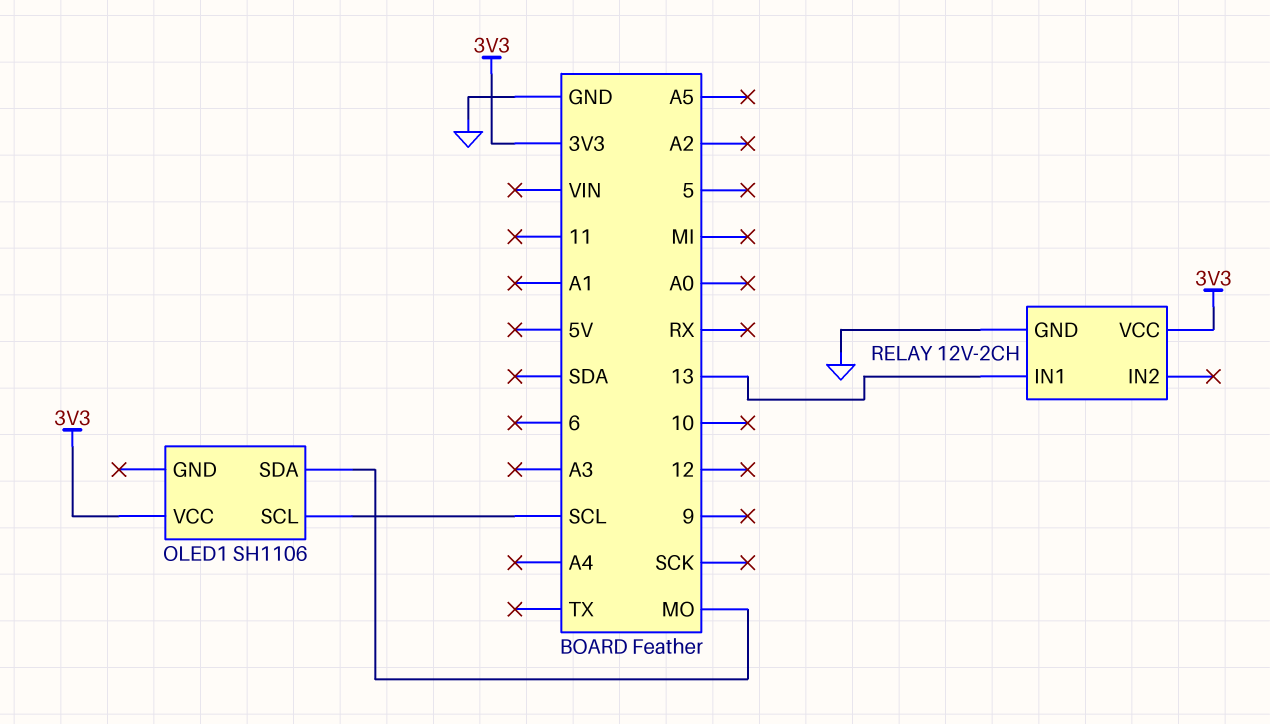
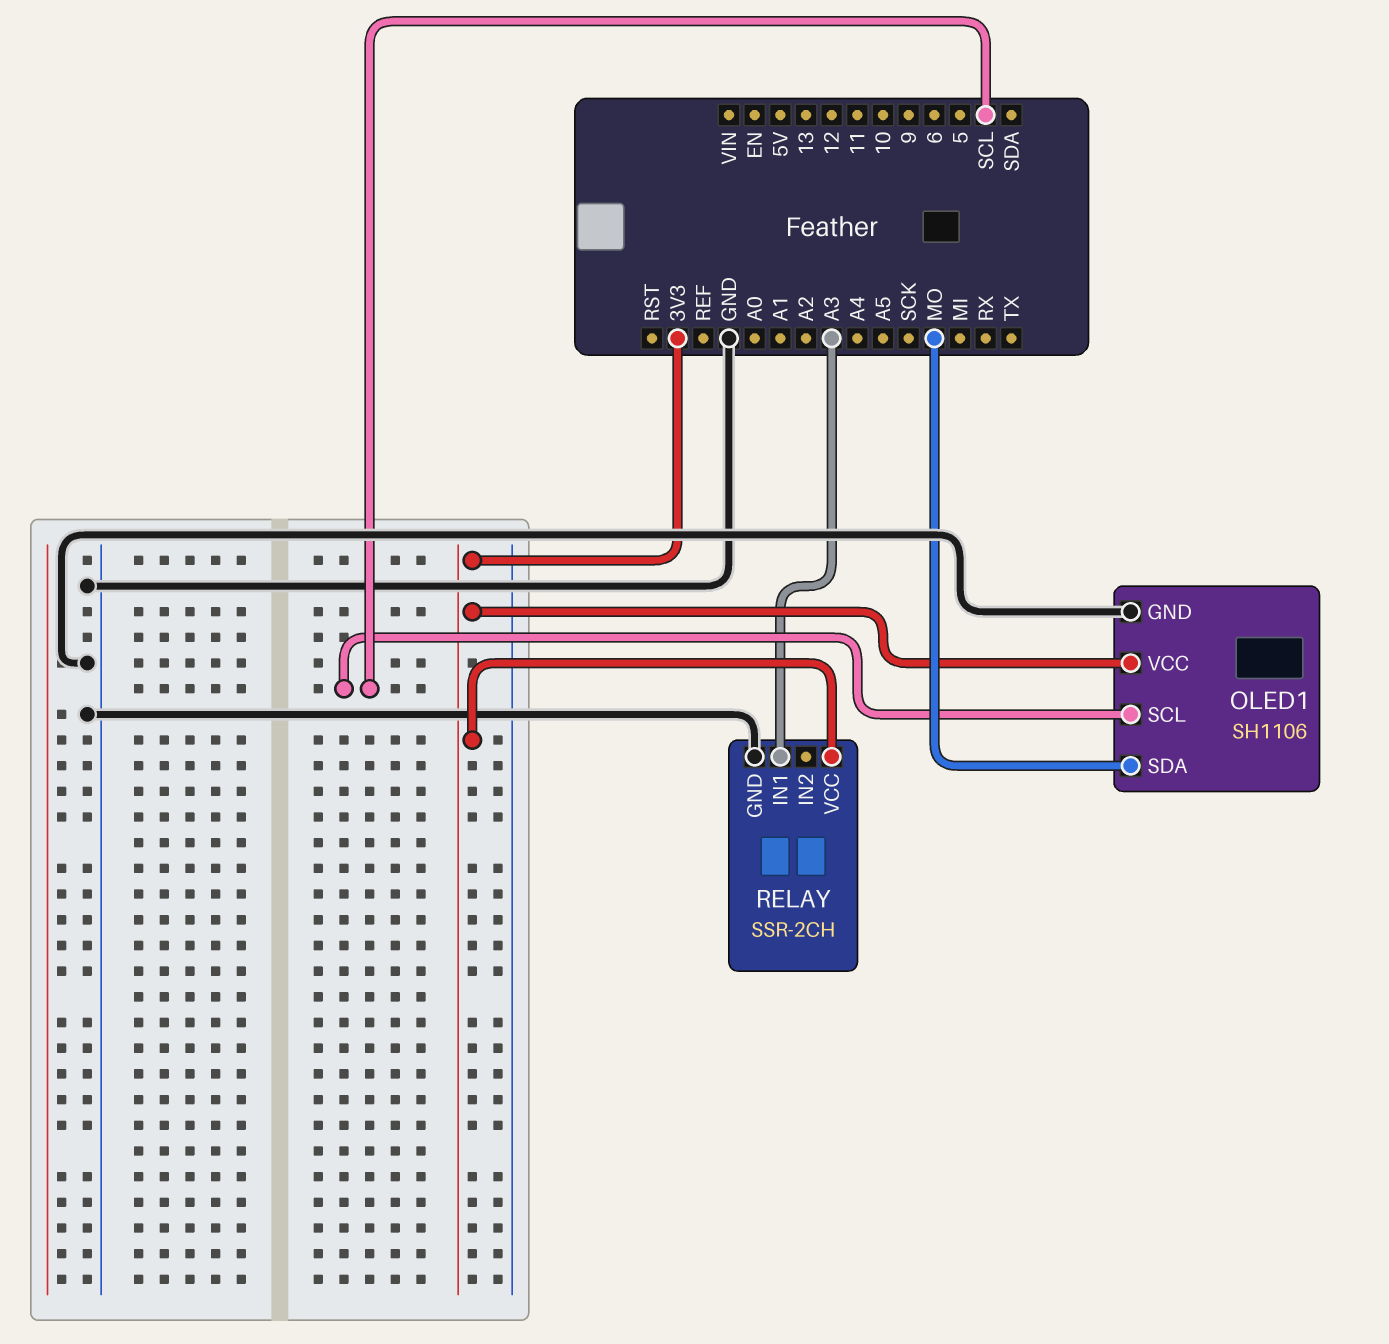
OLED1 pin GND: none -> GND
RELAY: 12V-2CH -> SSR-2CH
RELAY pin IN1: 13 -> A3

